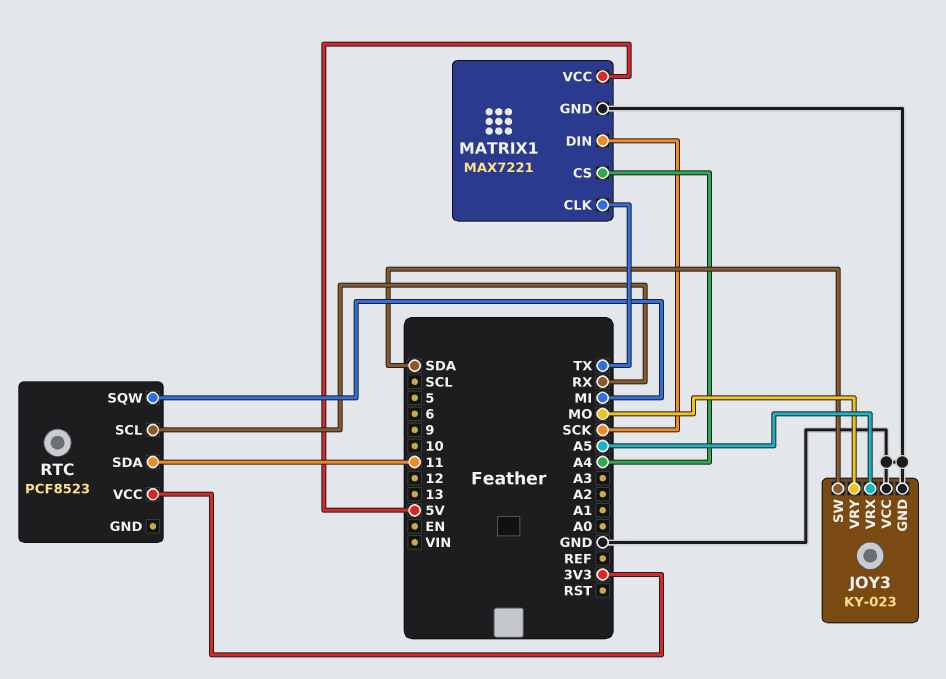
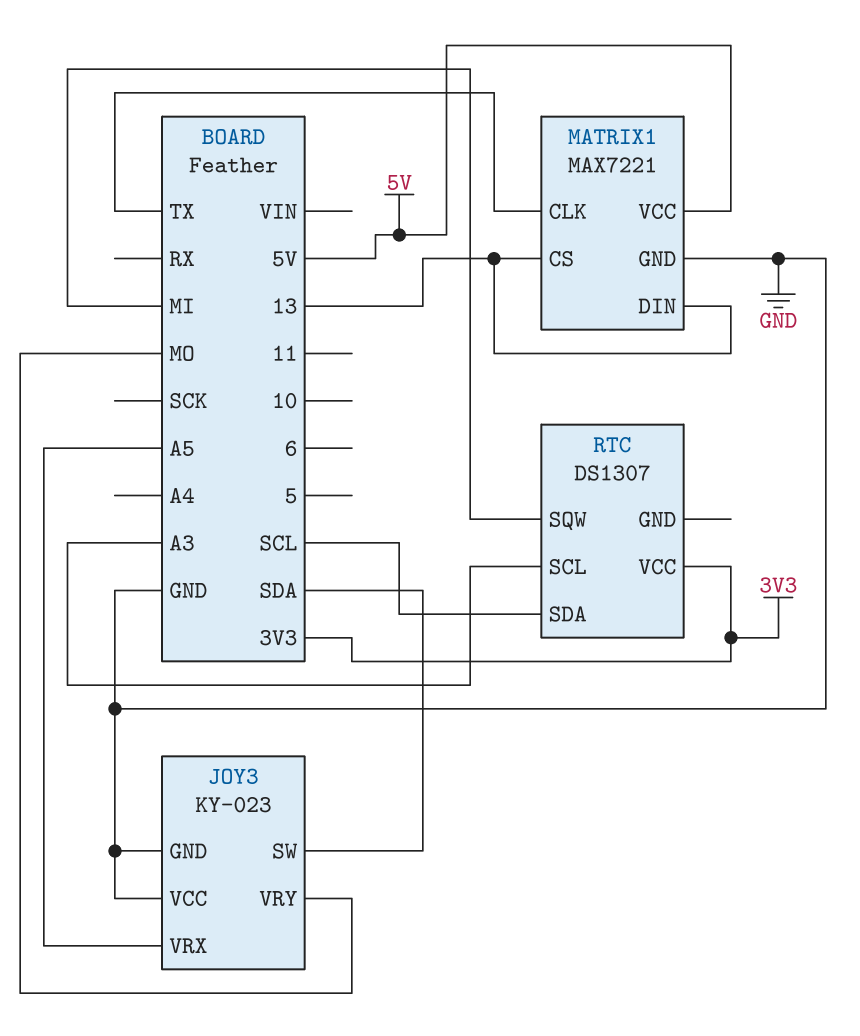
MATRIX1 pin CS: A4 -> 13
MATRIX1 pin DIN: SCK -> 13
RTC: PCF8523 -> DS1307
RTC pin SCL: RX -> A3
RTC pin SDA: 11 -> SCL

